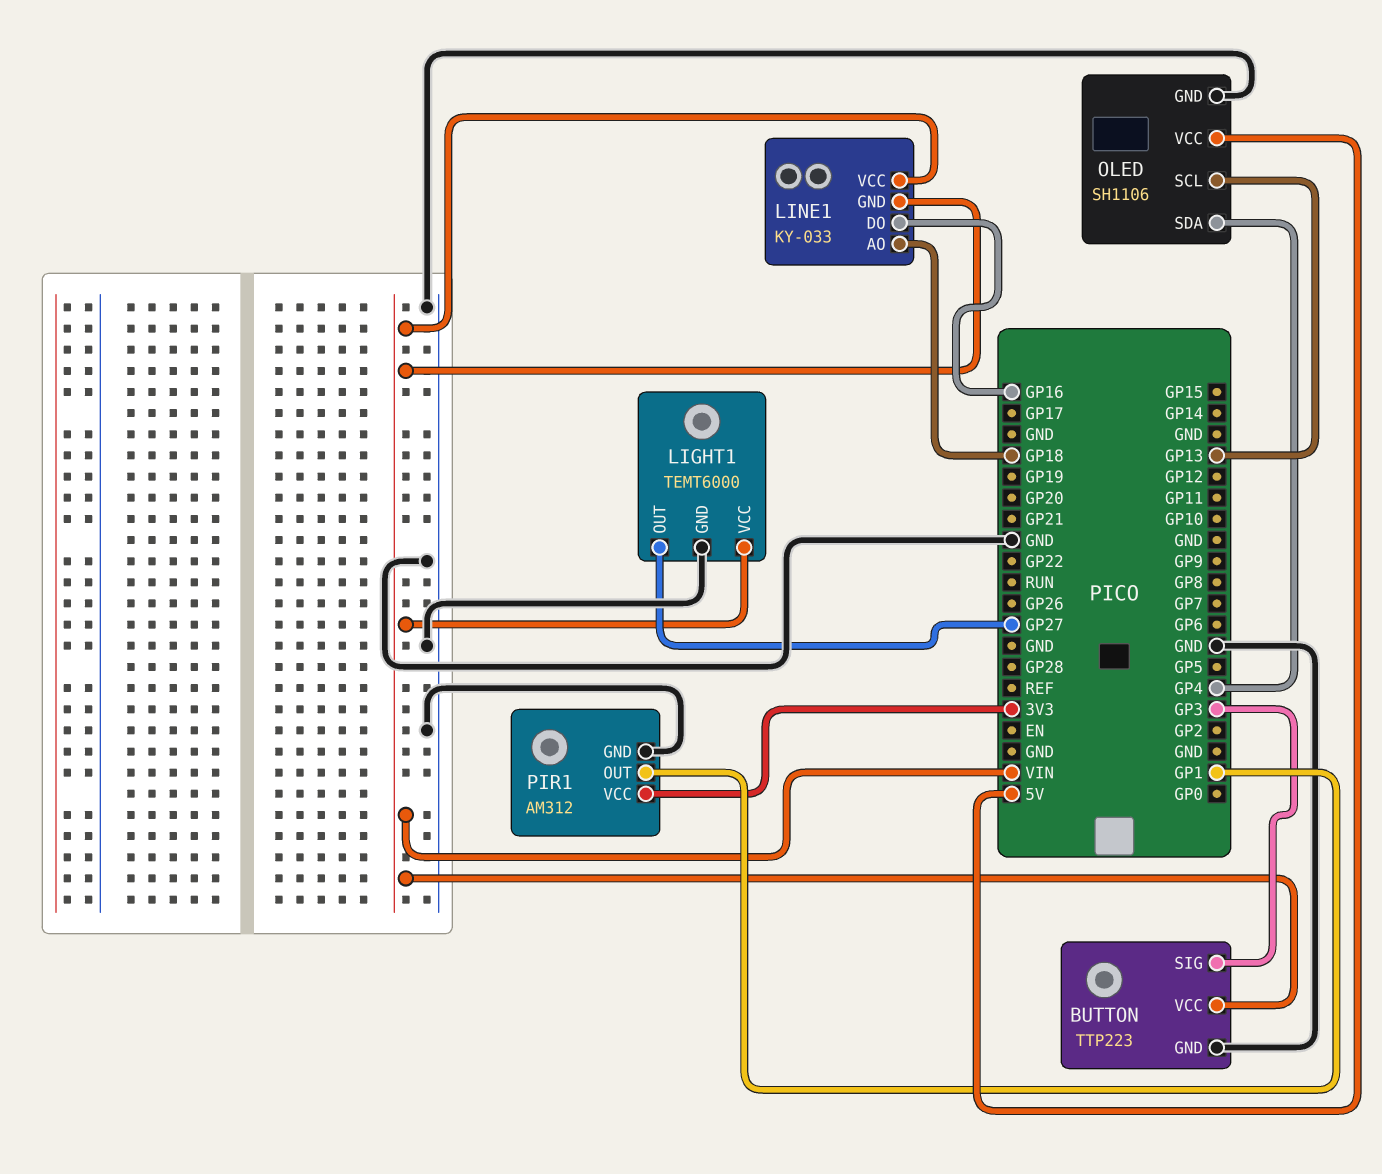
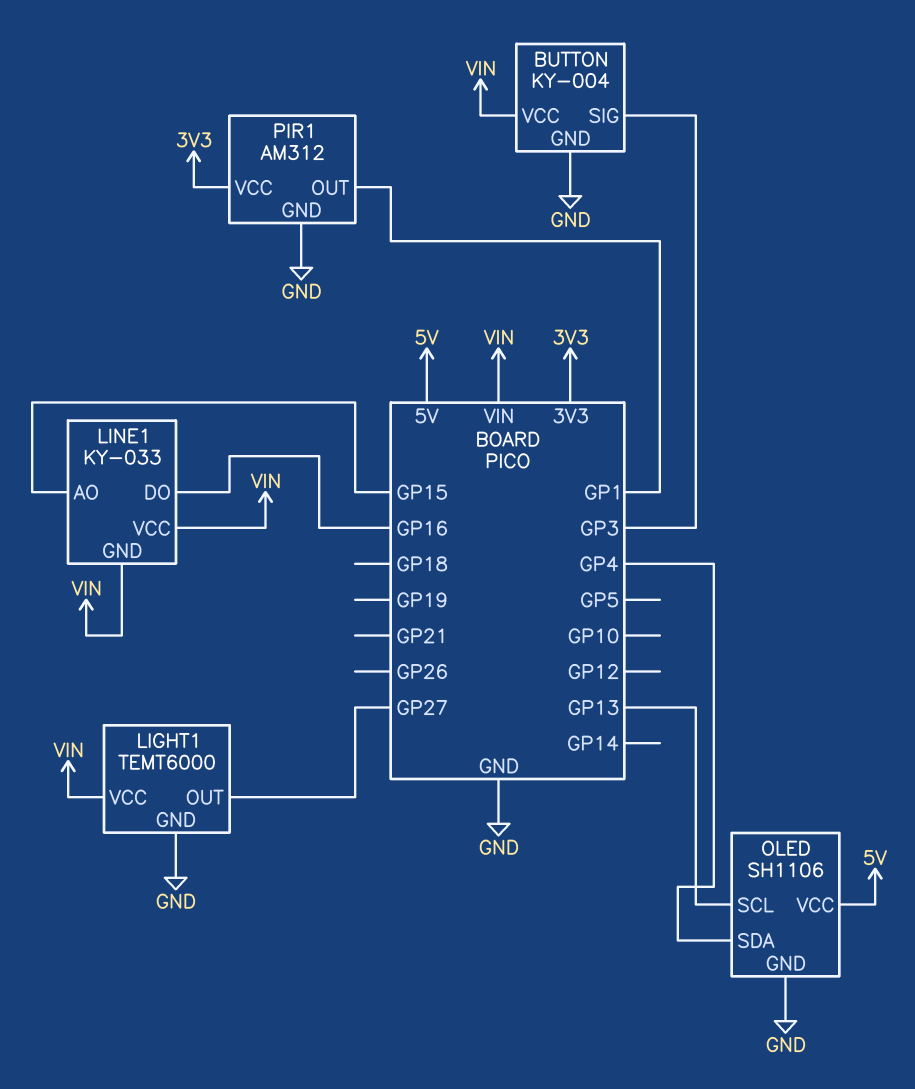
BUTTON: TTP223 -> KY-004
LINE1 pin AO: GP18 -> GP15

